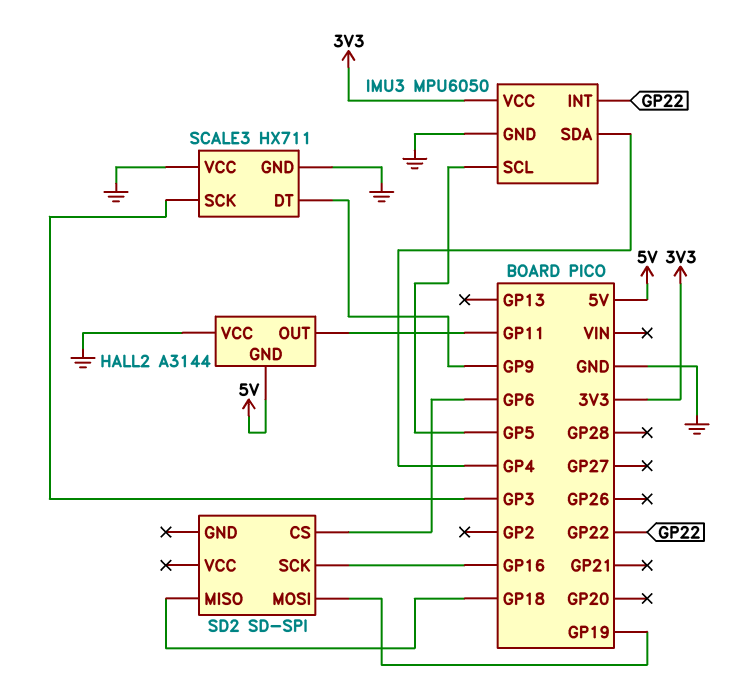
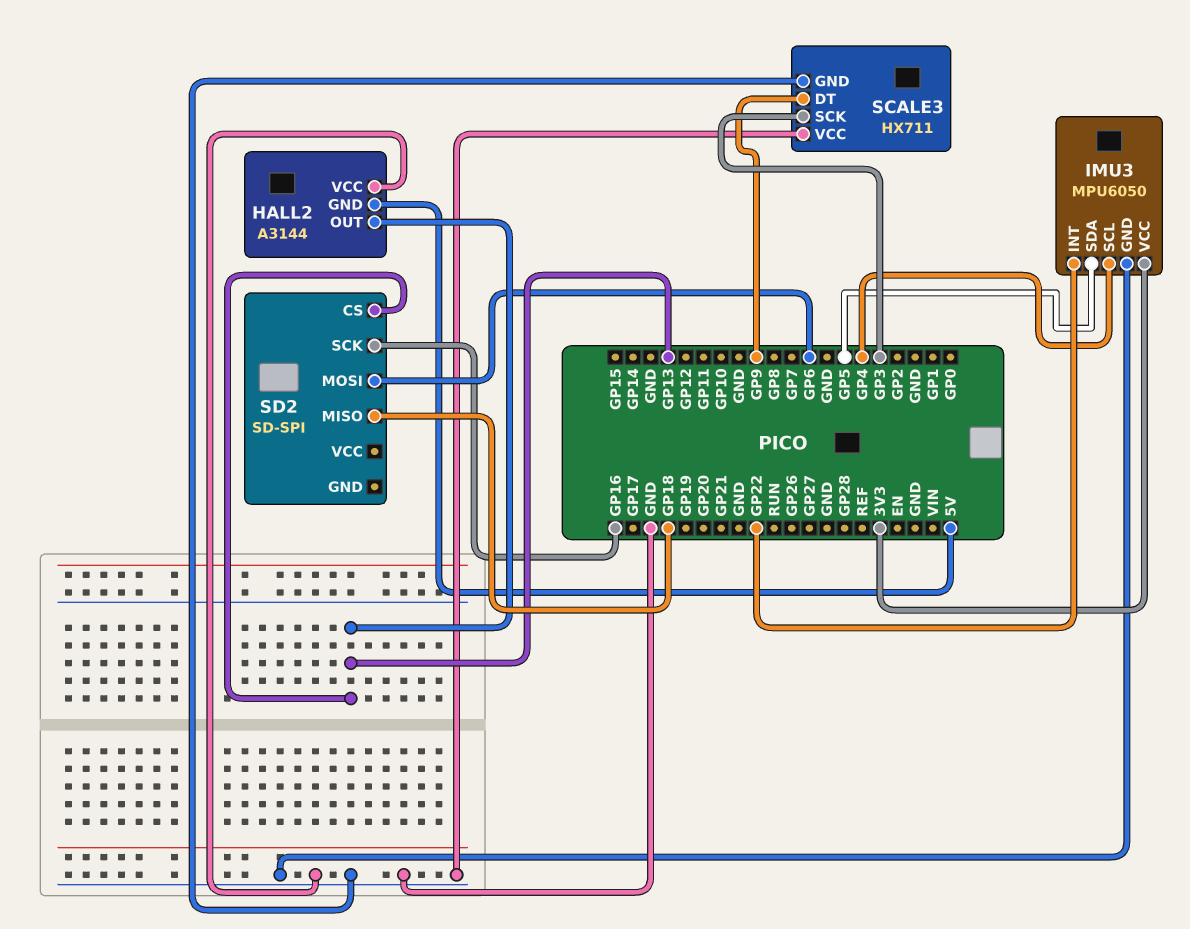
HALL2 pin OUT: GP11 -> GP13
IMU3 pin SCL: GP5 -> GP4
IMU3 pin SDA: GP4 -> GP5
SD2 pin CS: GP6 -> GP13
SD2 pin MOSI: GP19 -> GP6

